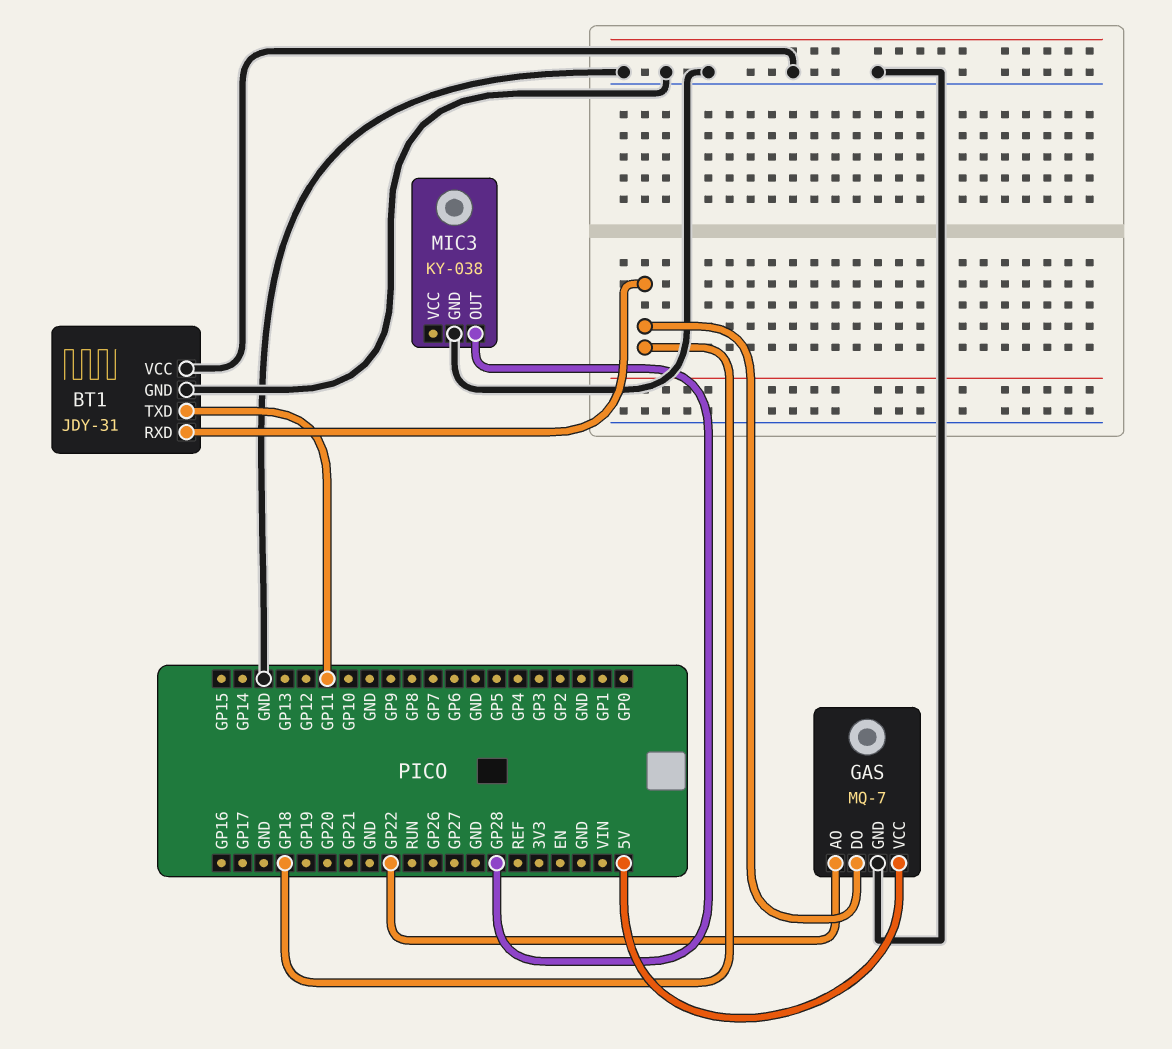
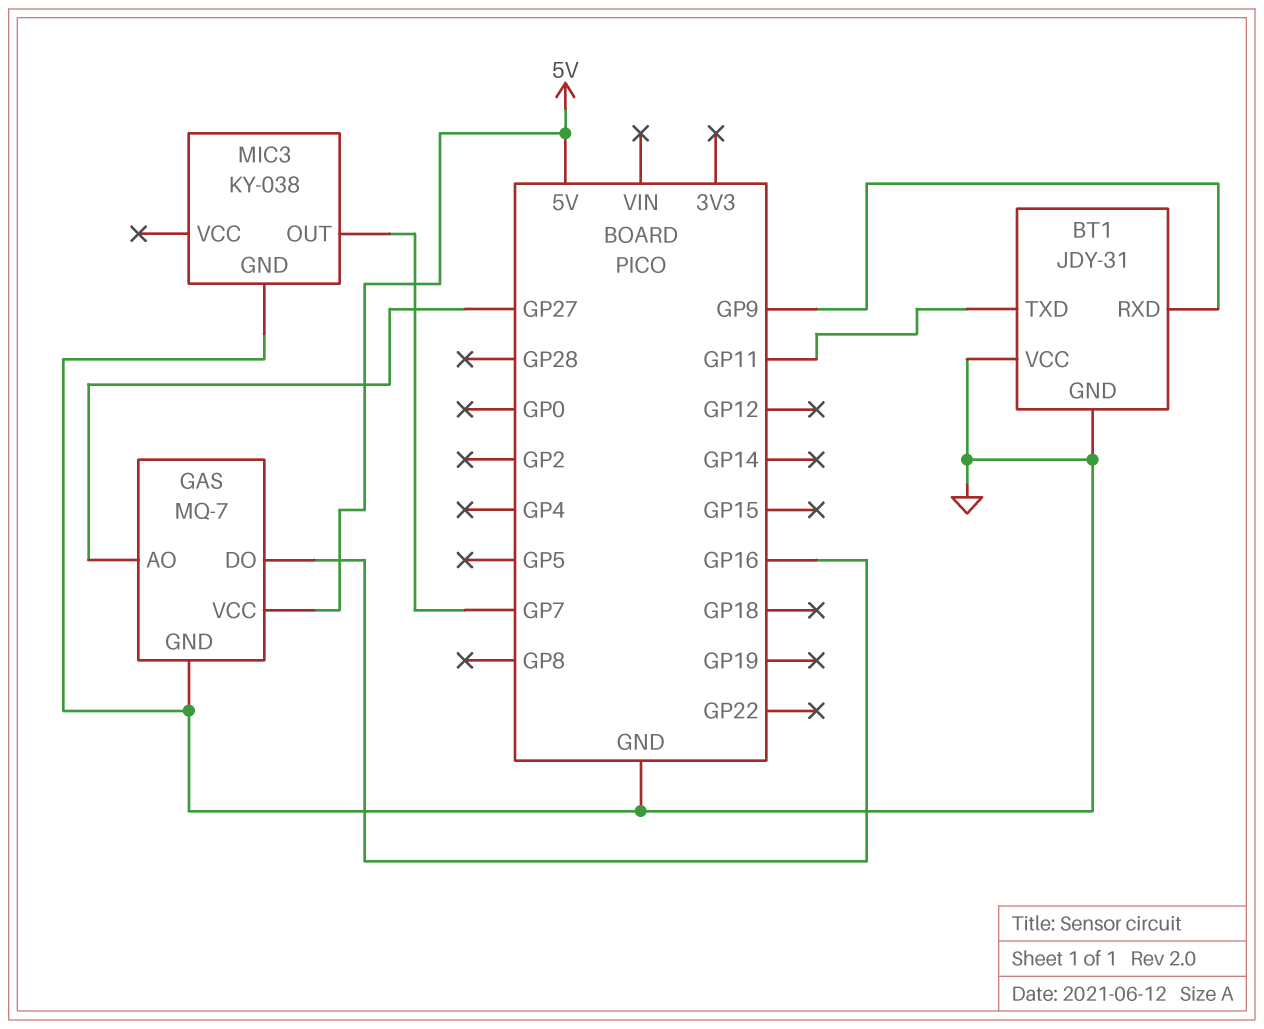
BT1 pin RXD: GP18 -> GP9
GAS pin AO: GP22 -> GP27
GAS pin DO: GP18 -> GP16
MIC3 pin OUT: GP28 -> GP7

